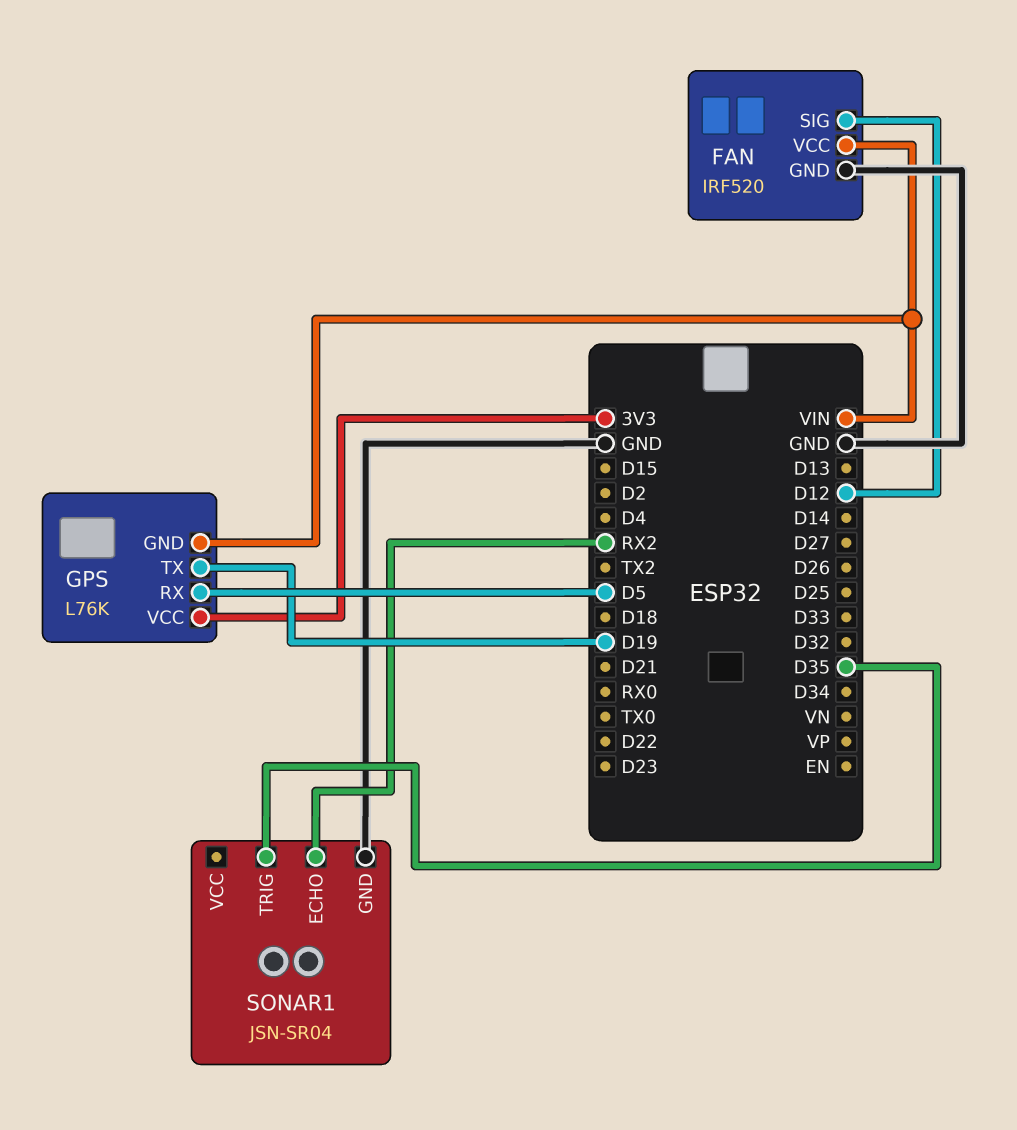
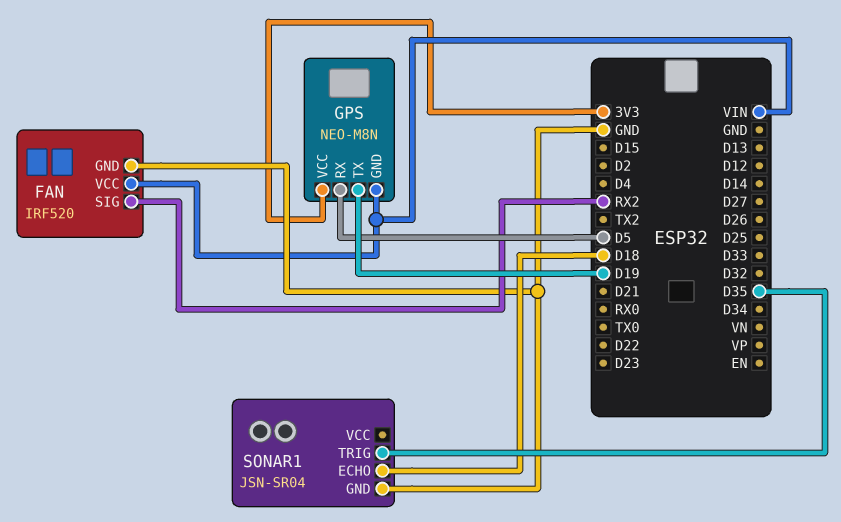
FAN pin SIG: D12 -> RX2
GPS: L76K -> NEO-M8N
SONAR1 pin ECHO: RX2 -> D18

